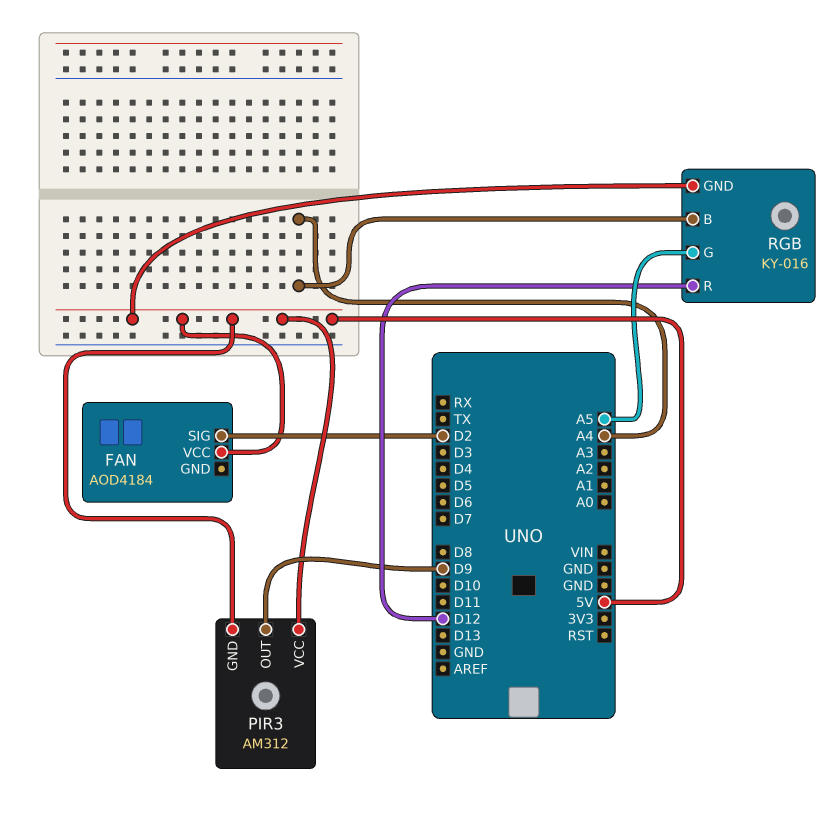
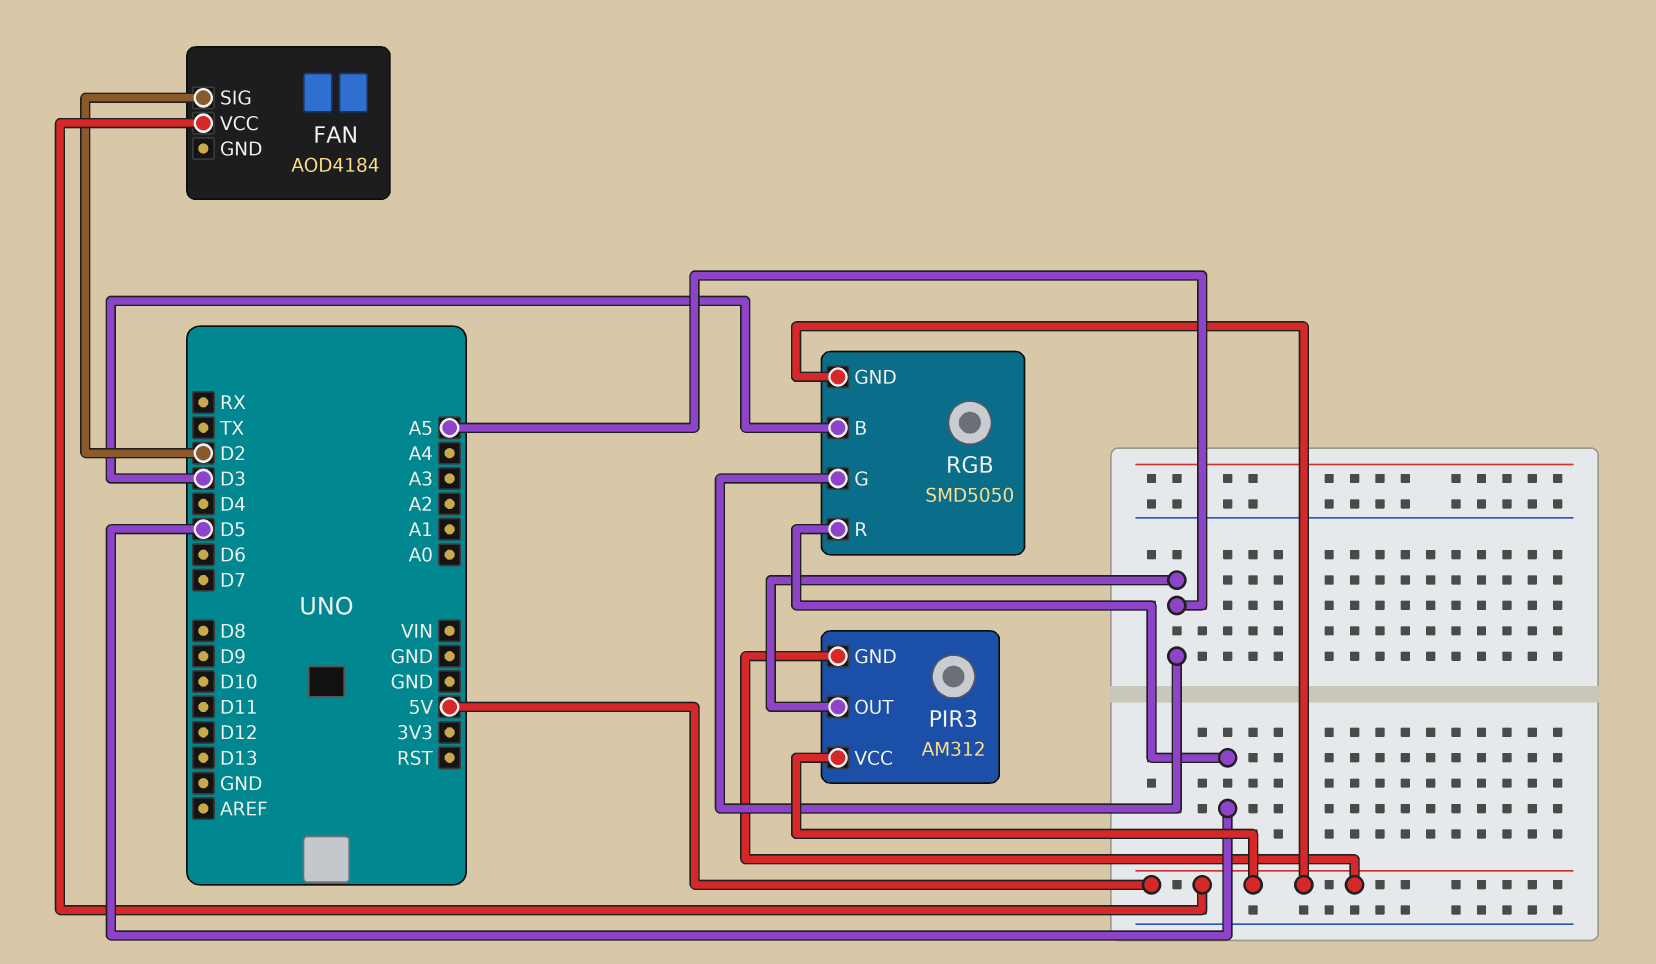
PIR3 pin OUT: D9 -> A5
RGB: KY-016 -> SMD5050
RGB pin B: A4 -> D3
RGB pin R: D12 -> D5

